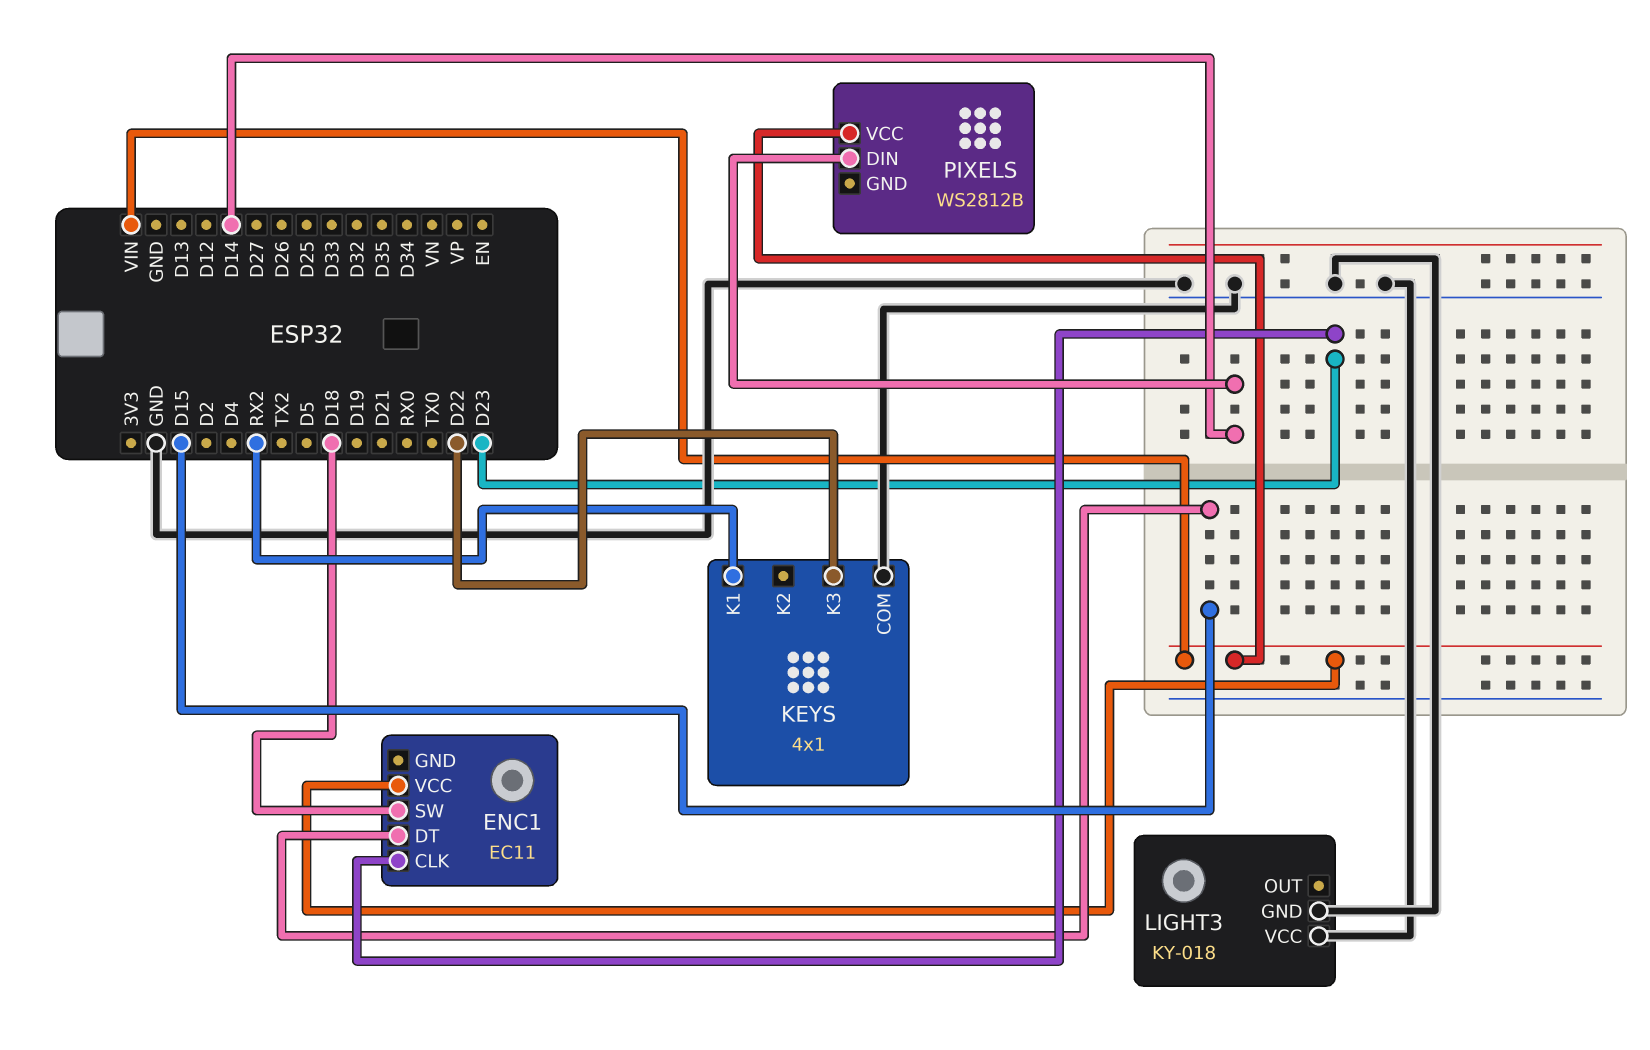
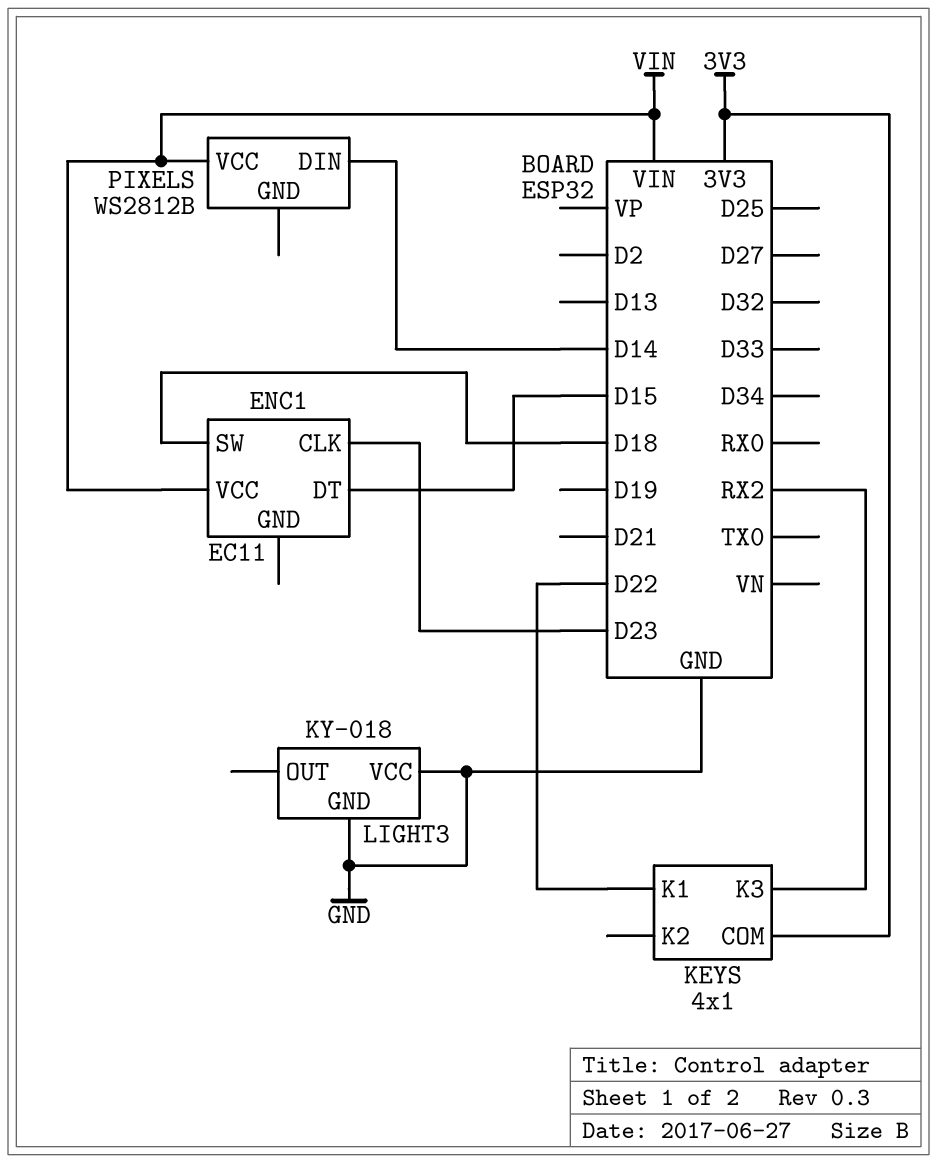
KEYS pin COM: GND -> 3V3
KEYS pin K1: RX2 -> D22
KEYS pin K3: D22 -> RX2

